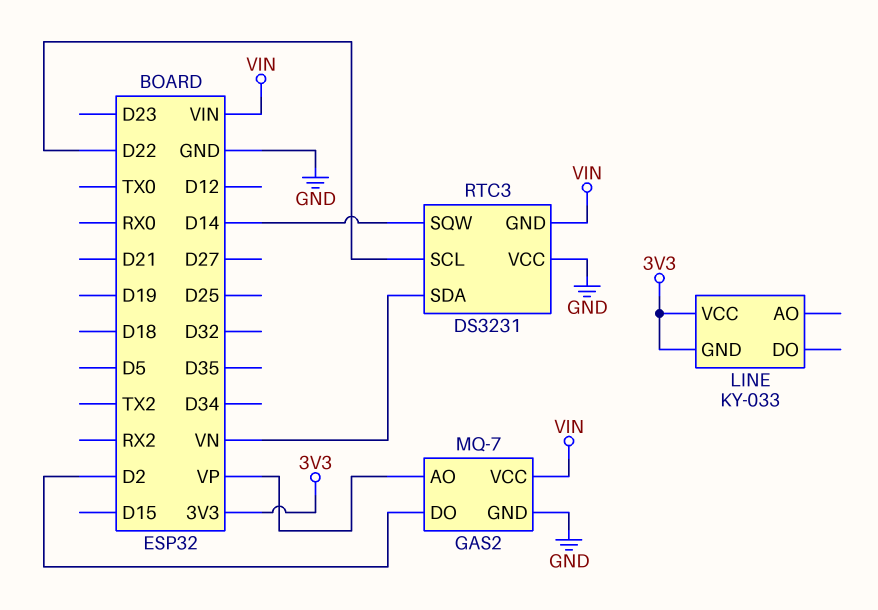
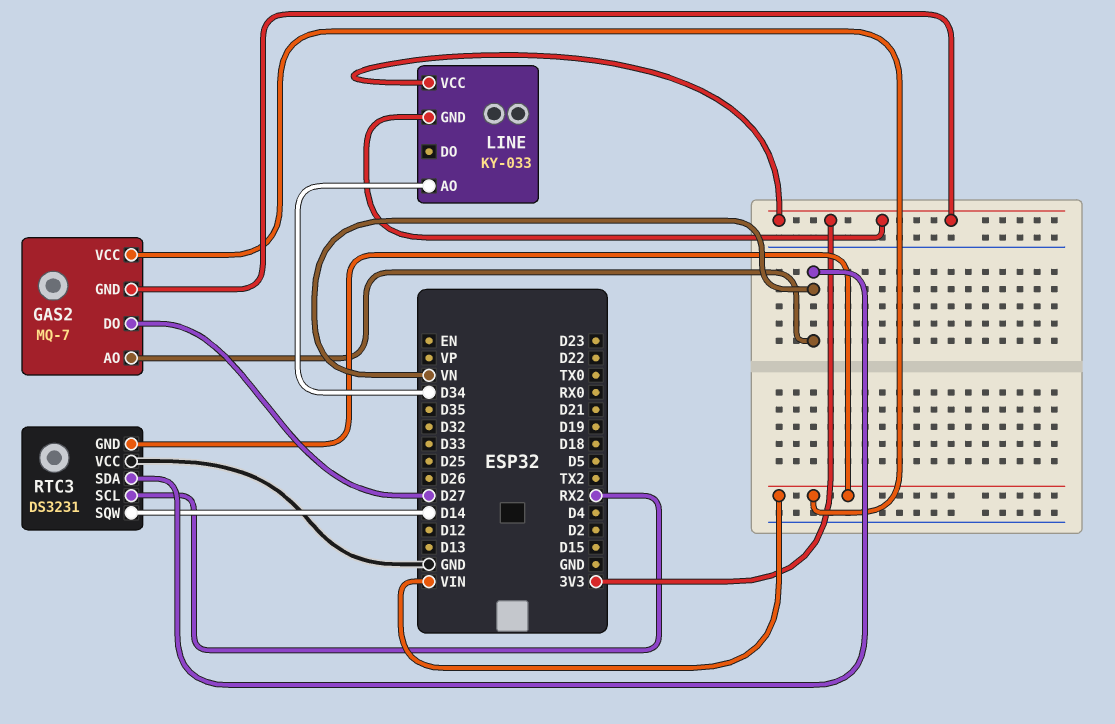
GAS2 pin AO: VP -> VN
GAS2 pin DO: D2 -> D27
GAS2 pin GND: GND -> 3V3
LINE pin AO: none -> D34
RTC3 pin SCL: D22 -> RX2

